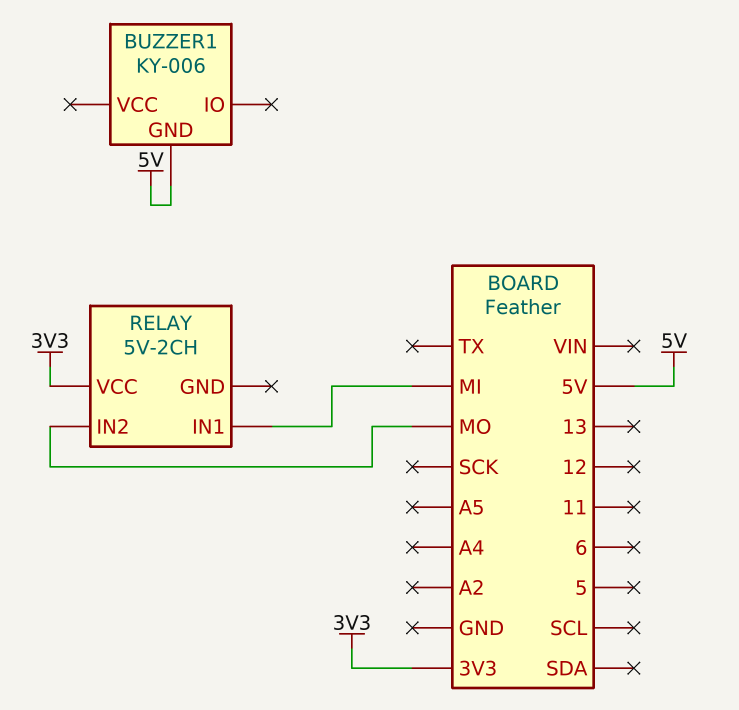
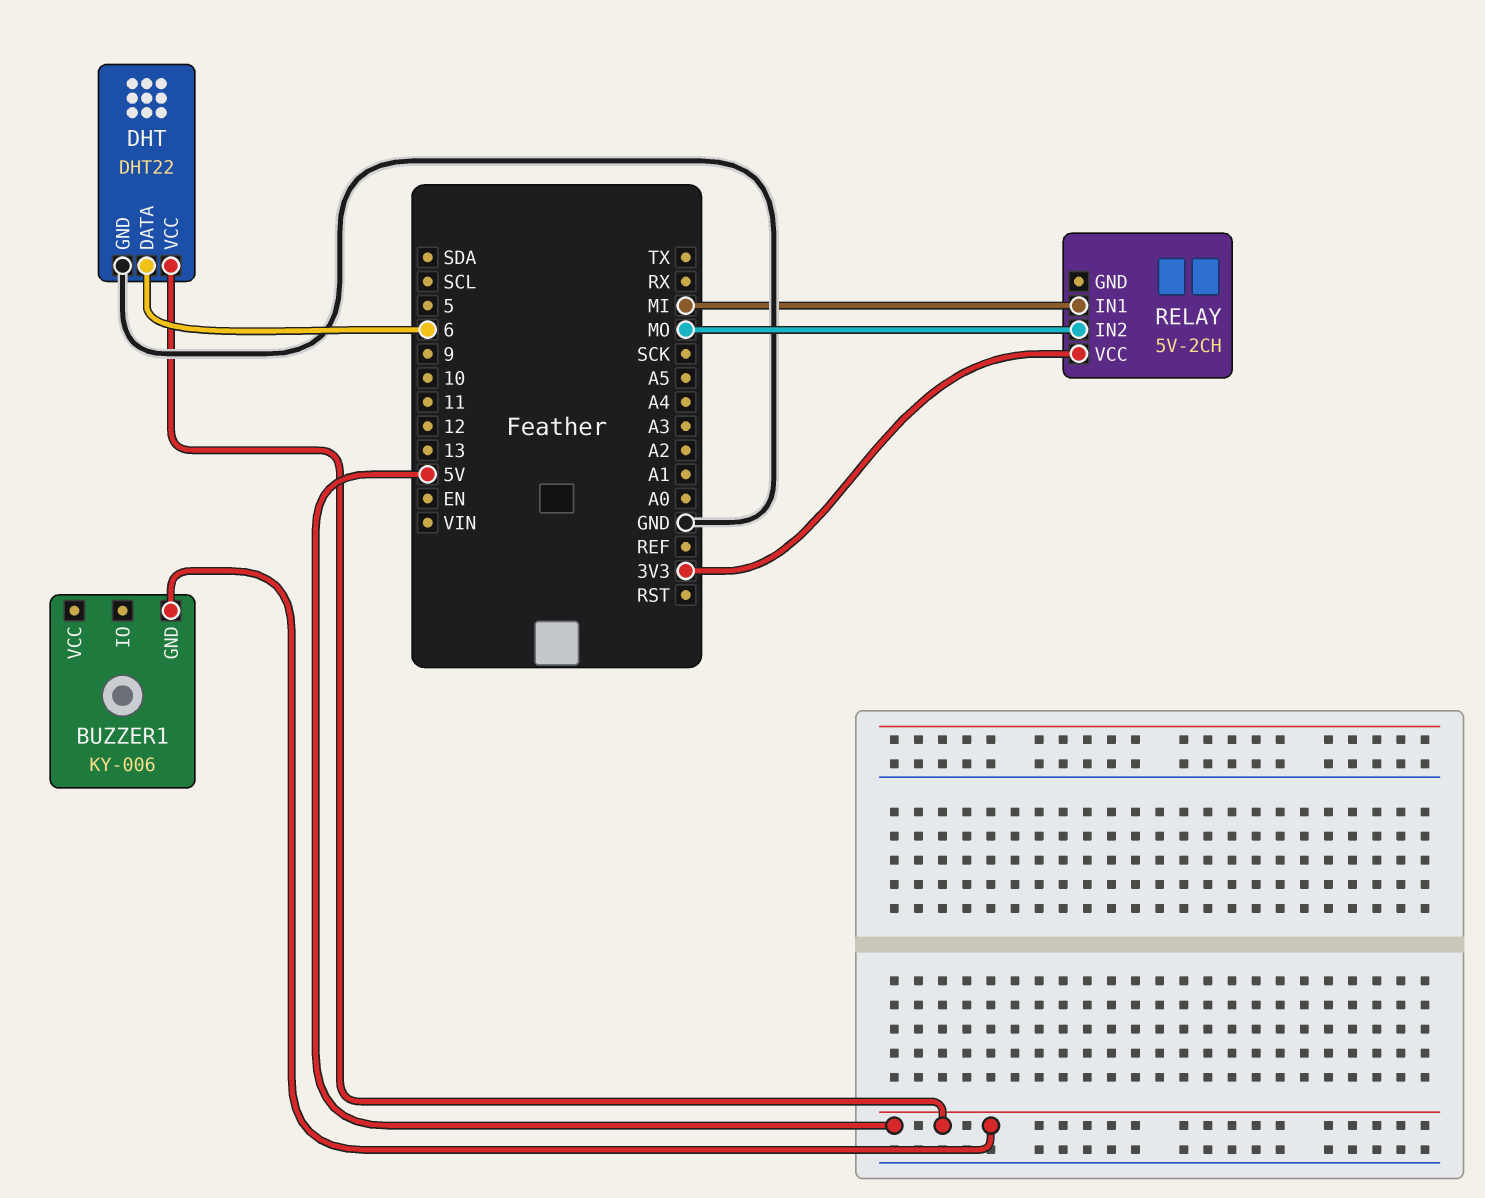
DHT: none -> DHT22
DHT pin DATA: none -> 6
DHT pin GND: none -> GND
DHT pin VCC: none -> 5V

